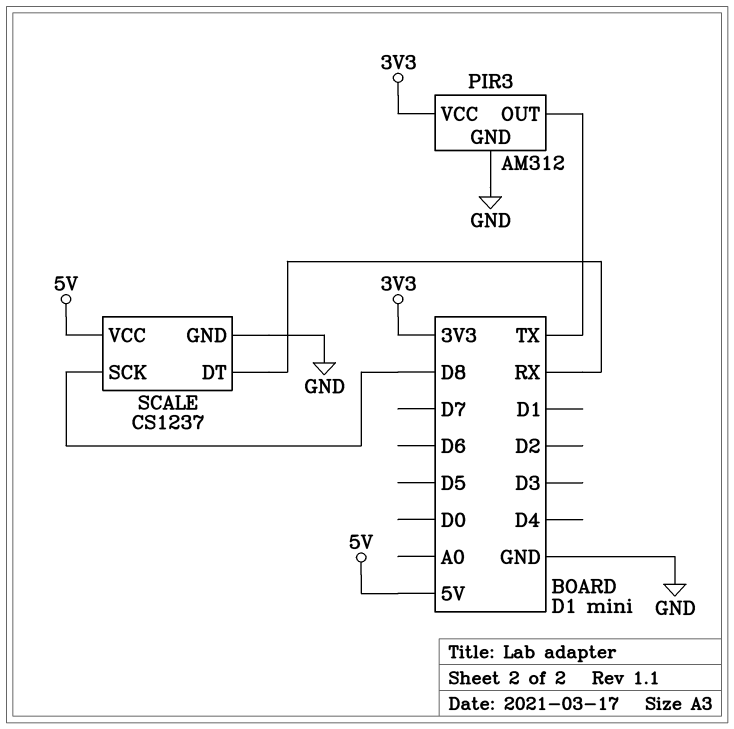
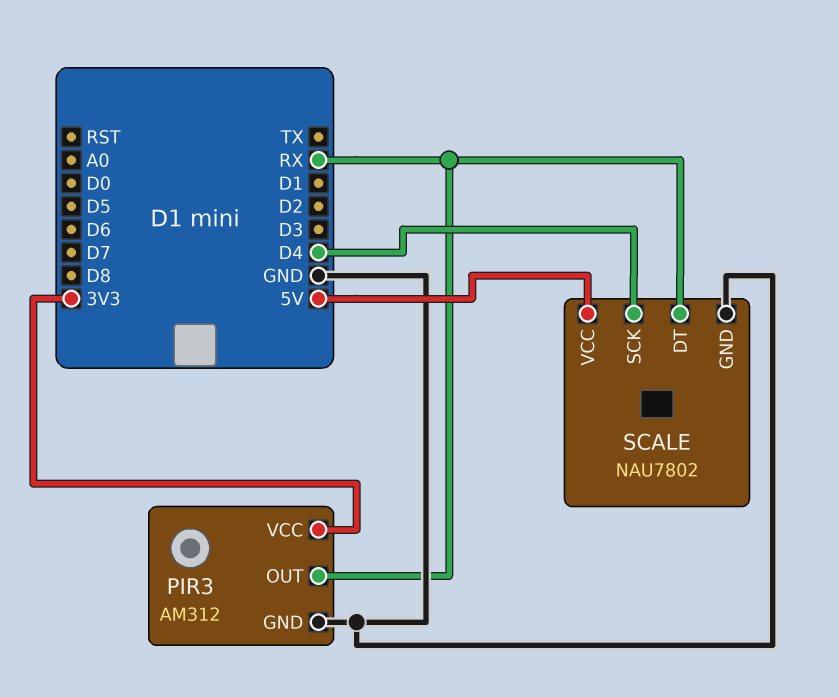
PIR3 pin OUT: TX -> RX
SCALE: CS1237 -> NAU7802
SCALE pin SCK: D8 -> D4

